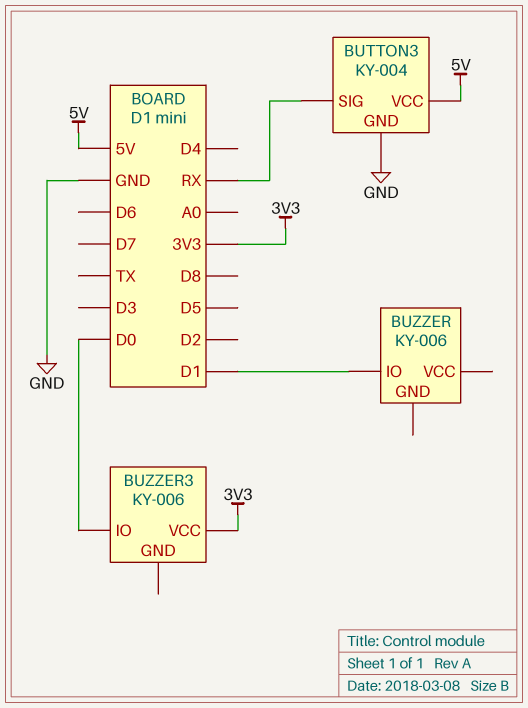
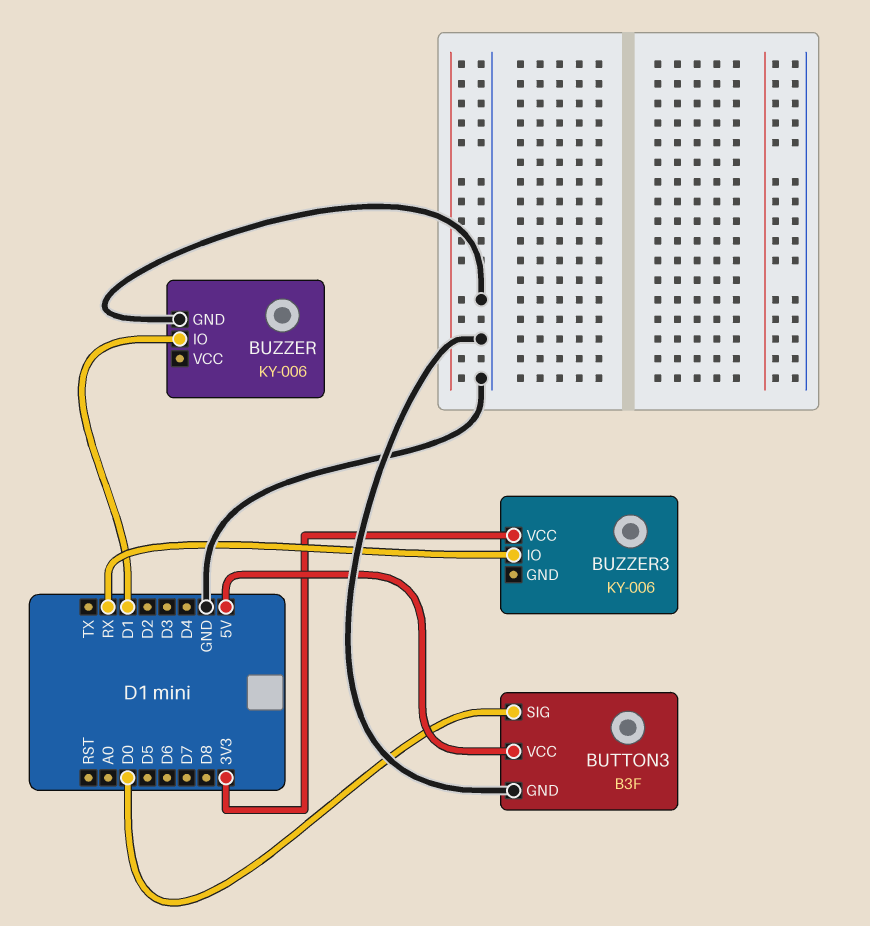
BUTTON3: KY-004 -> B3F
BUTTON3 pin SIG: RX -> D0
BUZZER pin GND: none -> GND
BUZZER3 pin IO: D0 -> RX

